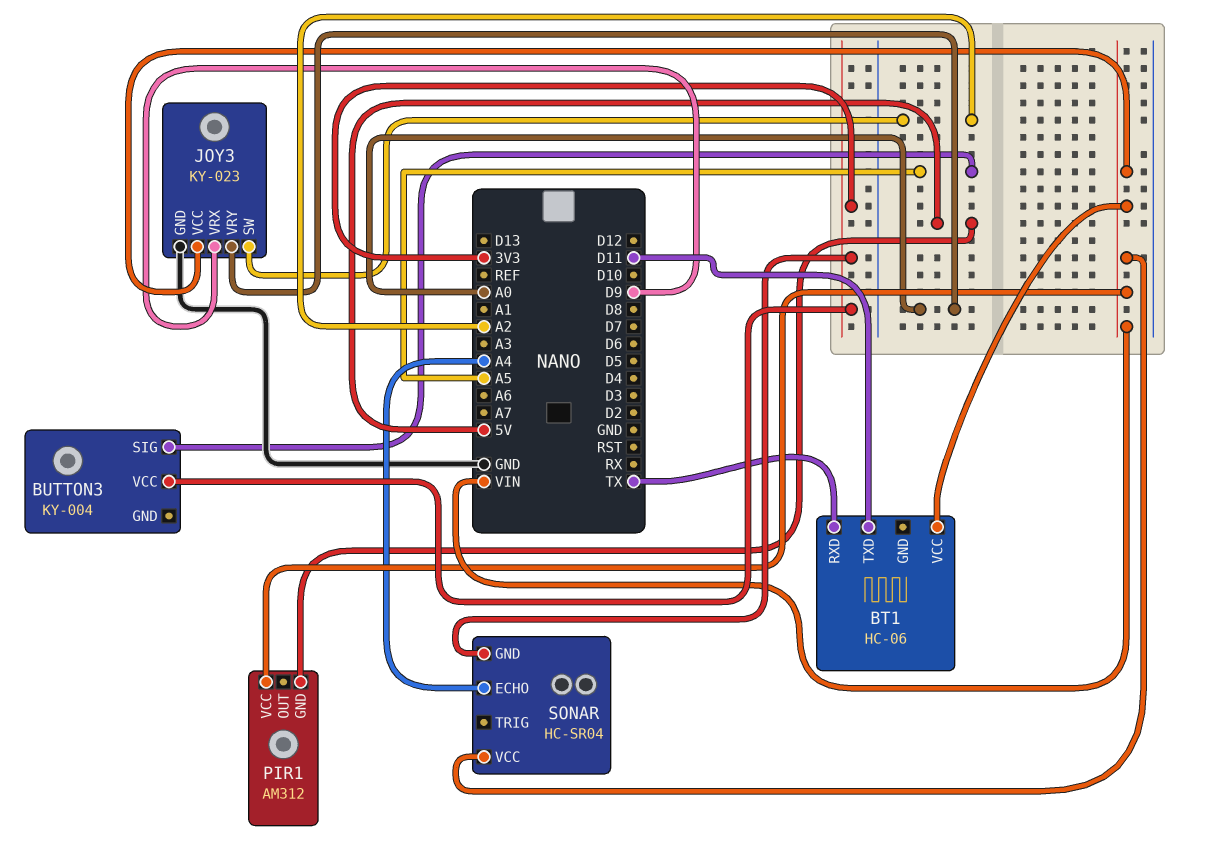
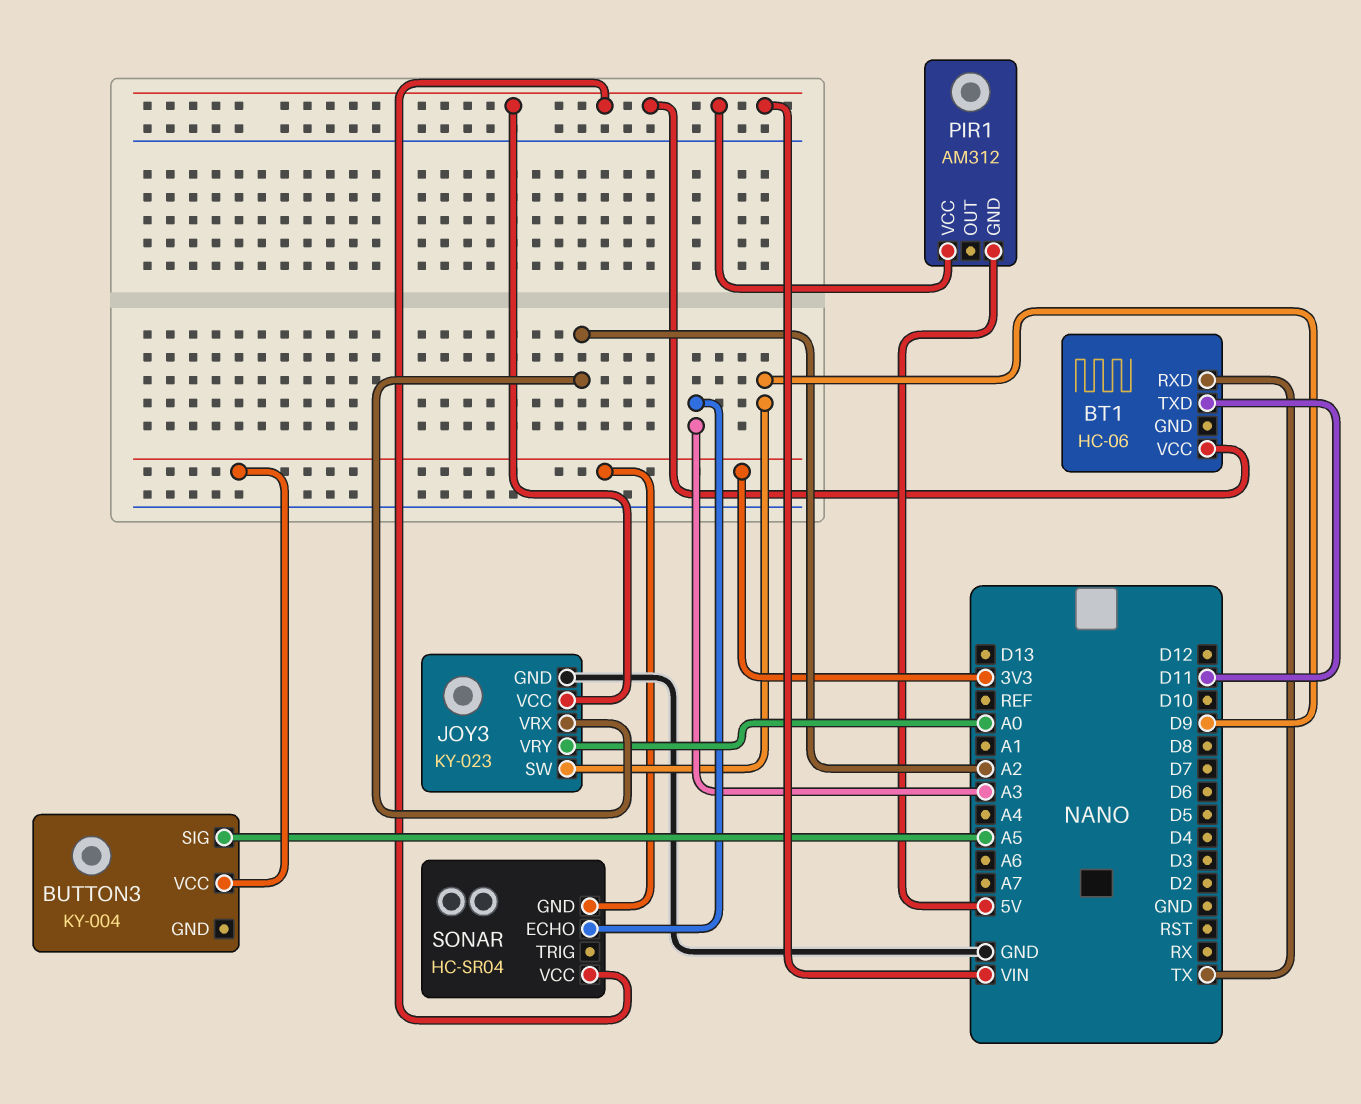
JOY3 pin SW: A2 -> D9
JOY3 pin VRX: D9 -> A2
SONAR pin ECHO: A4 -> A3

